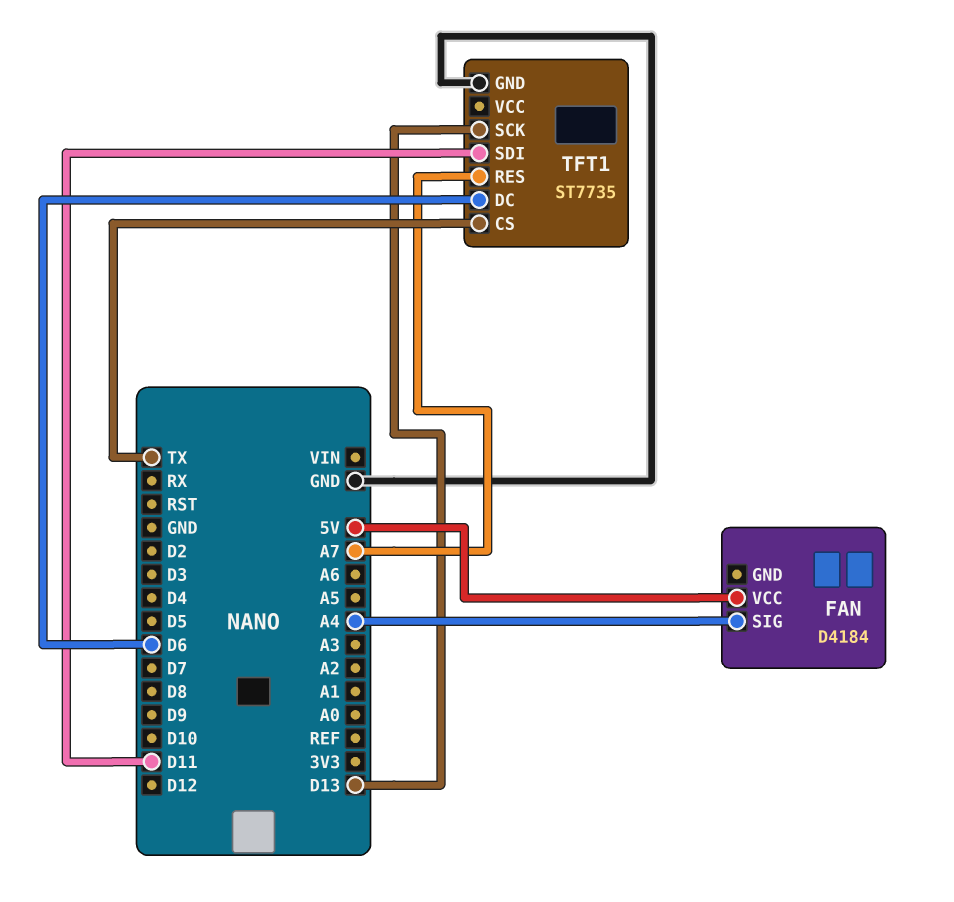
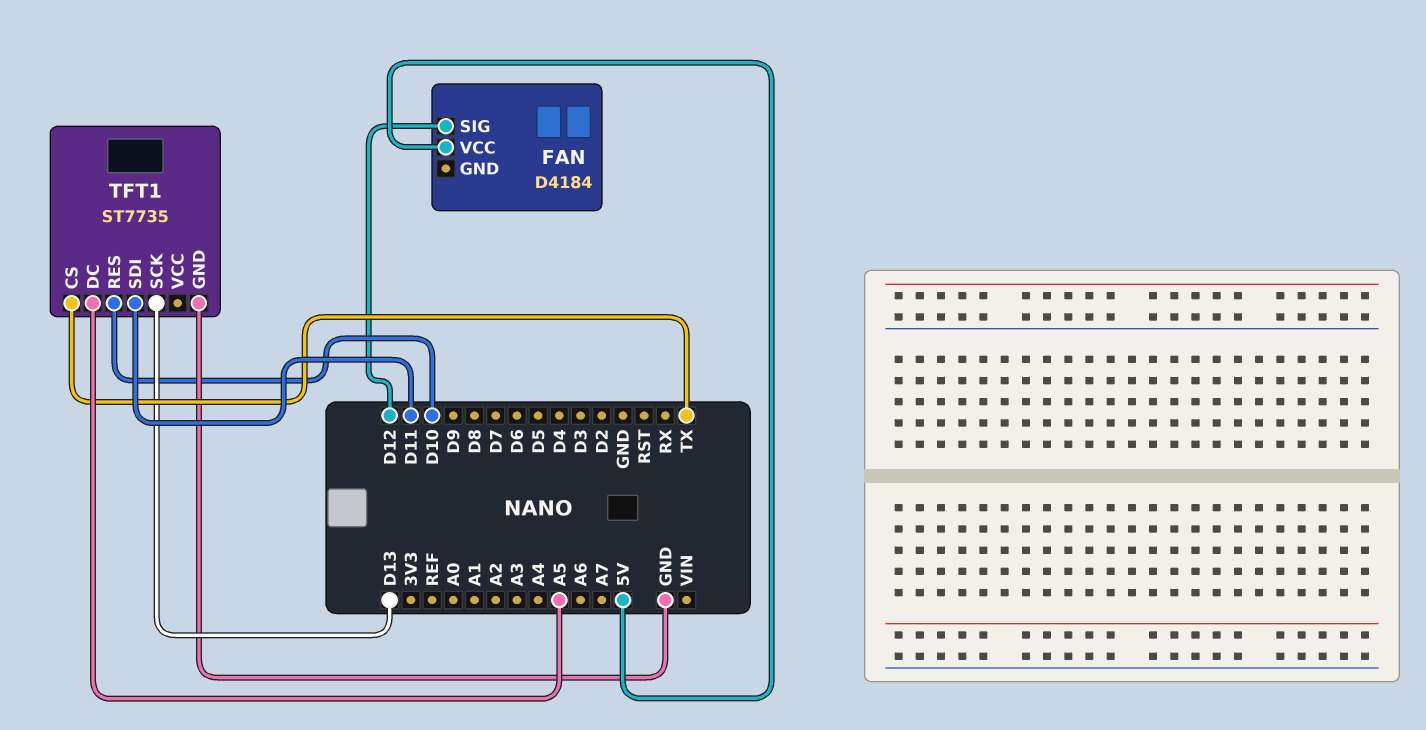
FAN pin SIG: A4 -> D12
TFT1 pin DC: D6 -> A5
TFT1 pin RES: A7 -> D10

